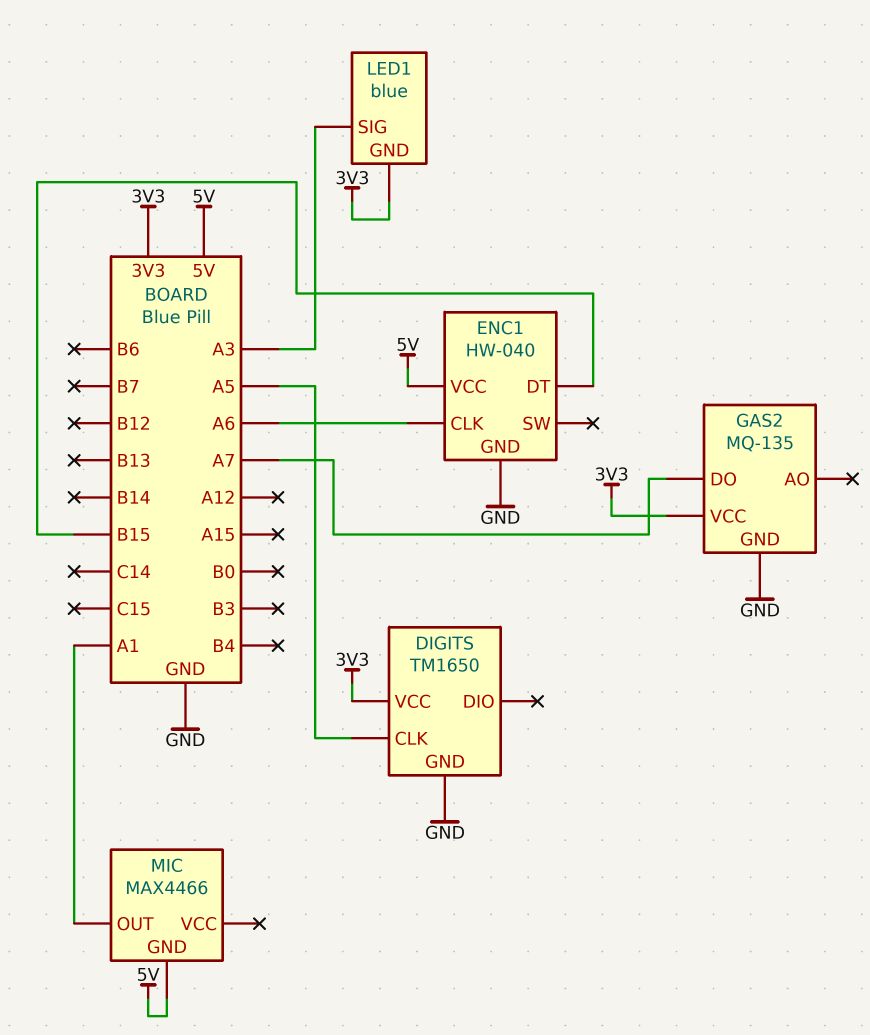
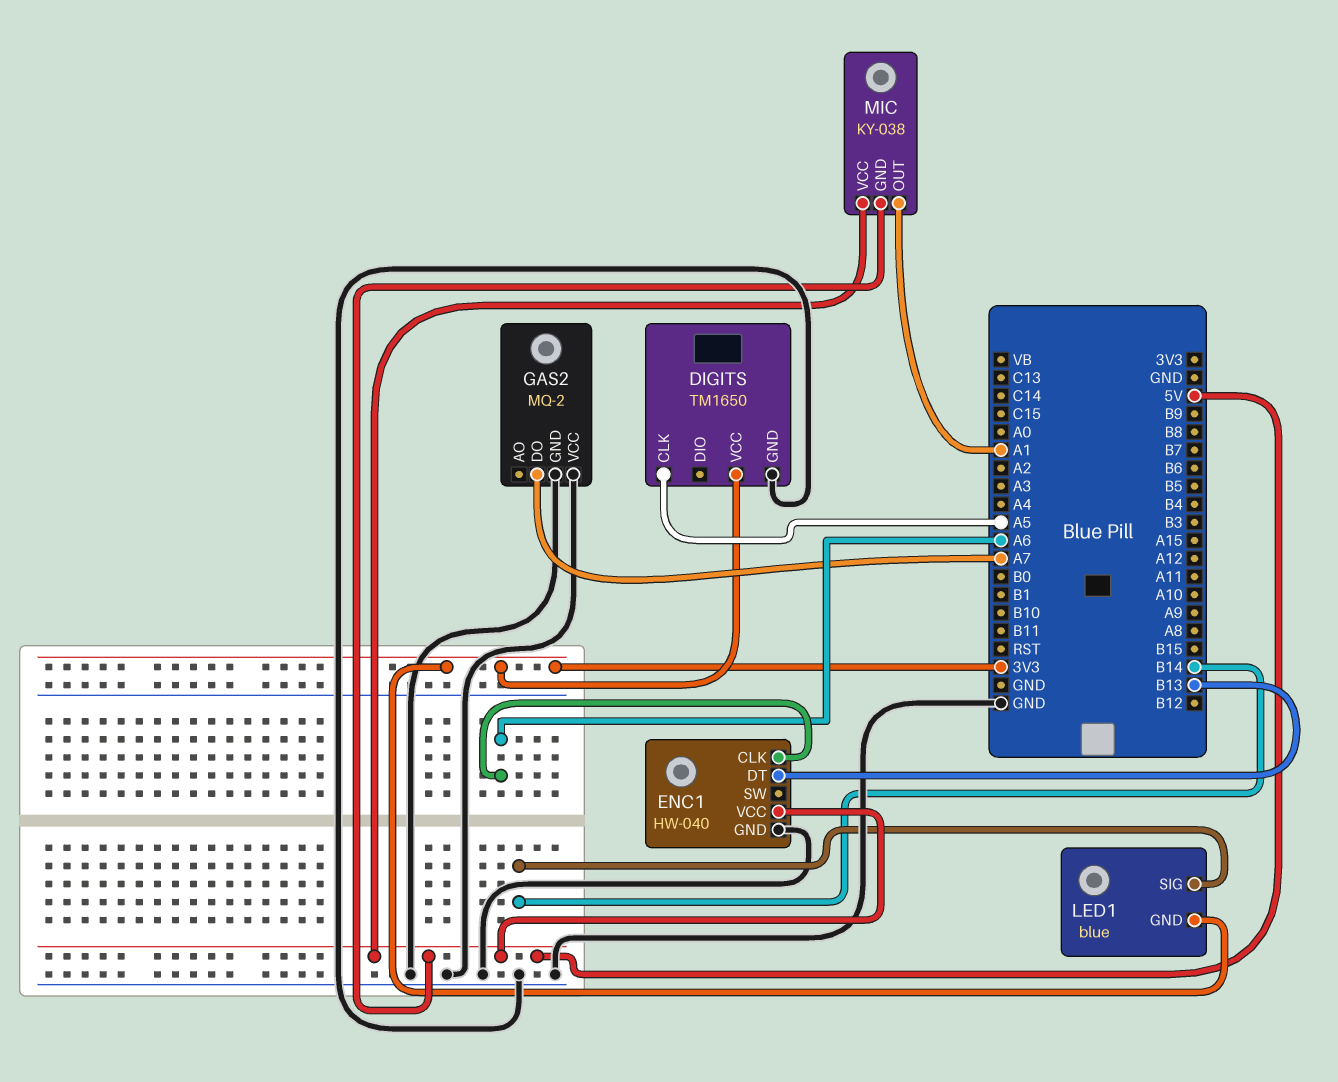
ENC1 pin DT: B15 -> B13
GAS2: MQ-135 -> MQ-2
GAS2 pin VCC: 3V3 -> GND
LED1 pin SIG: A3 -> B14
MIC: MAX4466 -> KY-038
MIC pin VCC: none -> 5V

